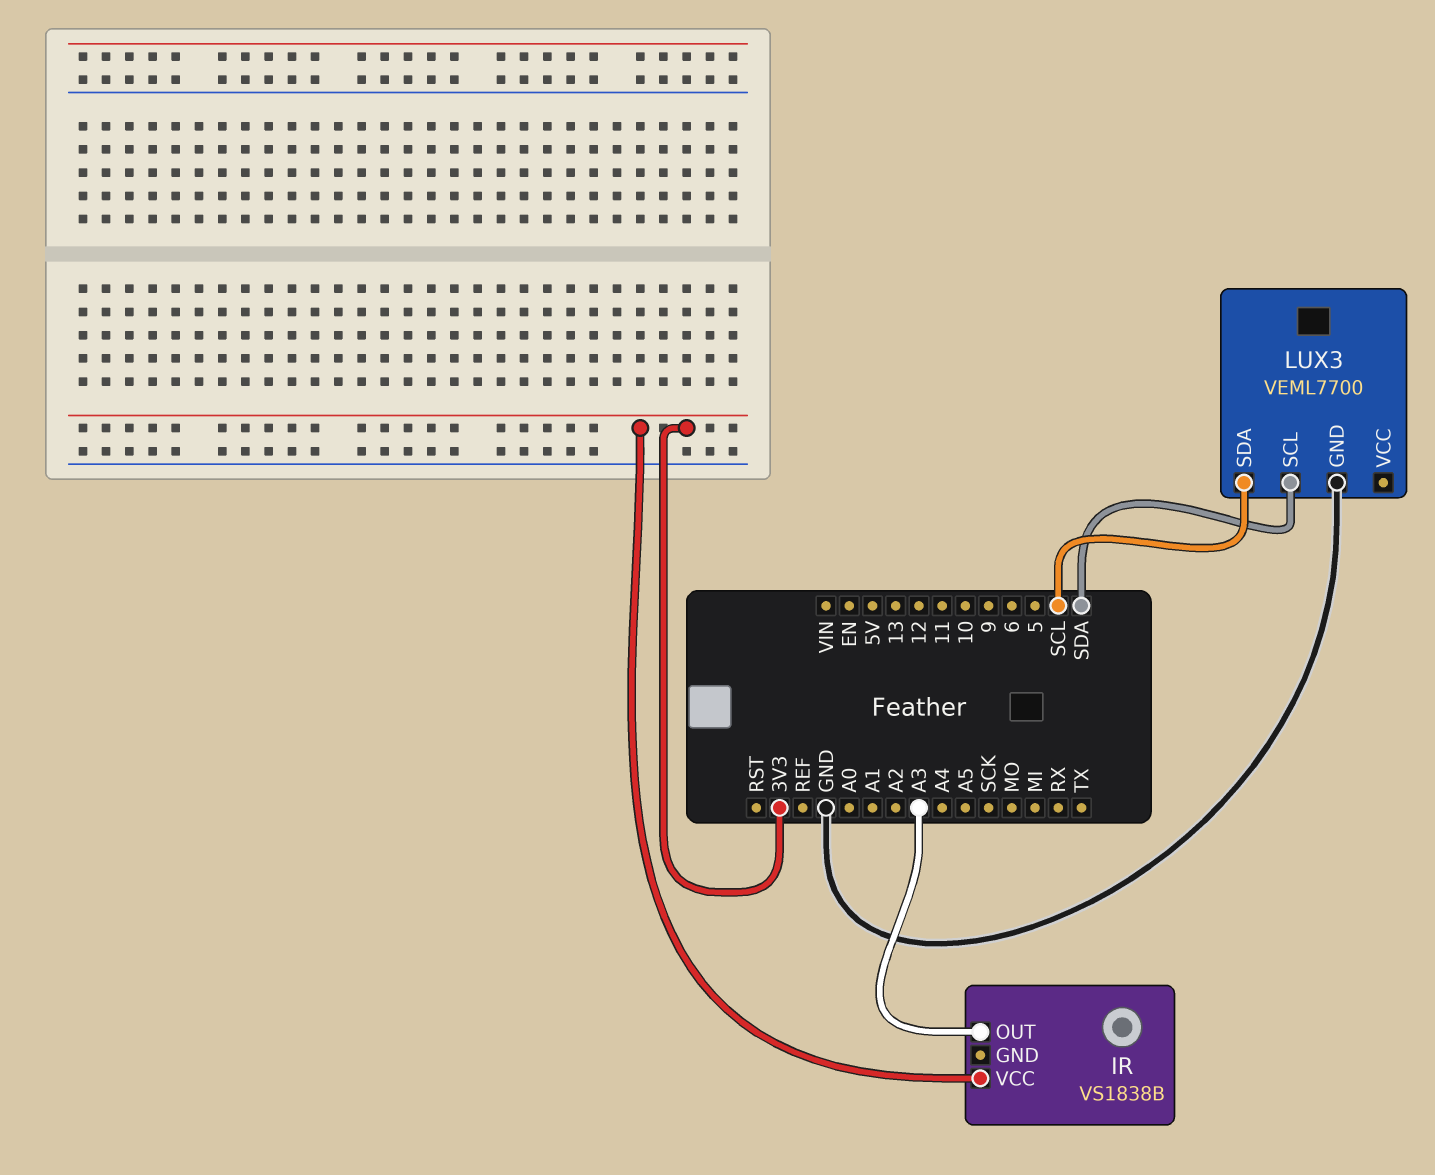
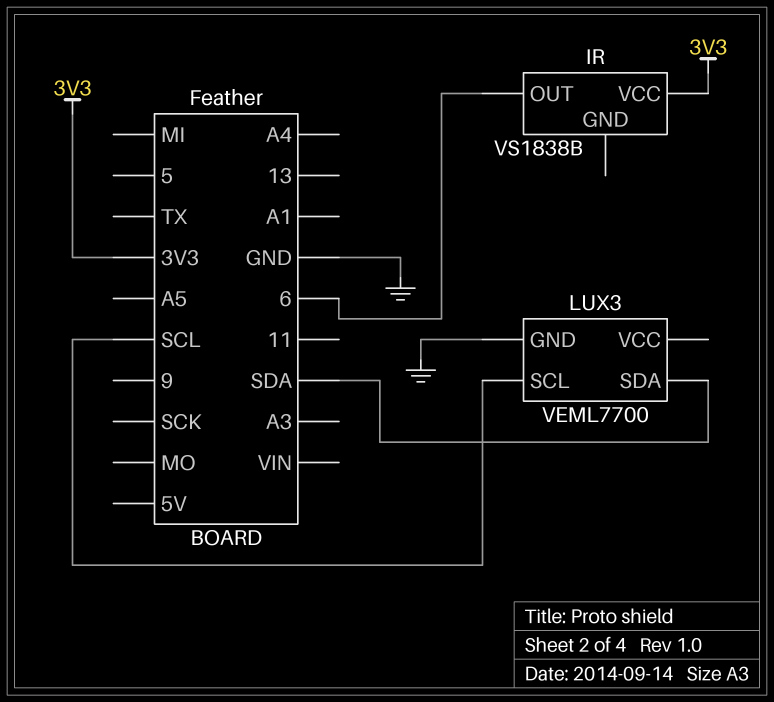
IR pin OUT: A3 -> 6
LUX3 pin SCL: SDA -> SCL
LUX3 pin SDA: SCL -> SDA

